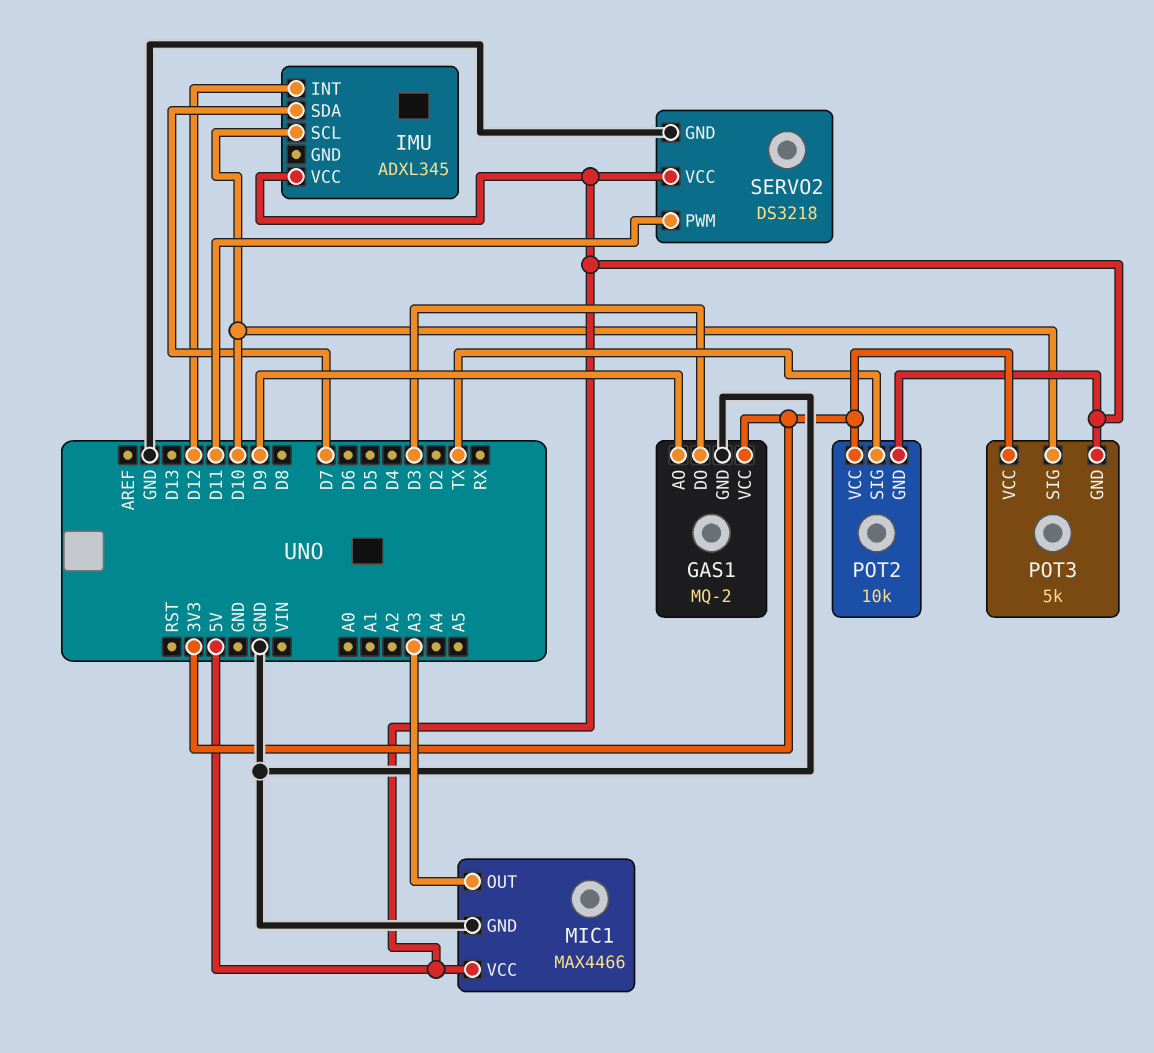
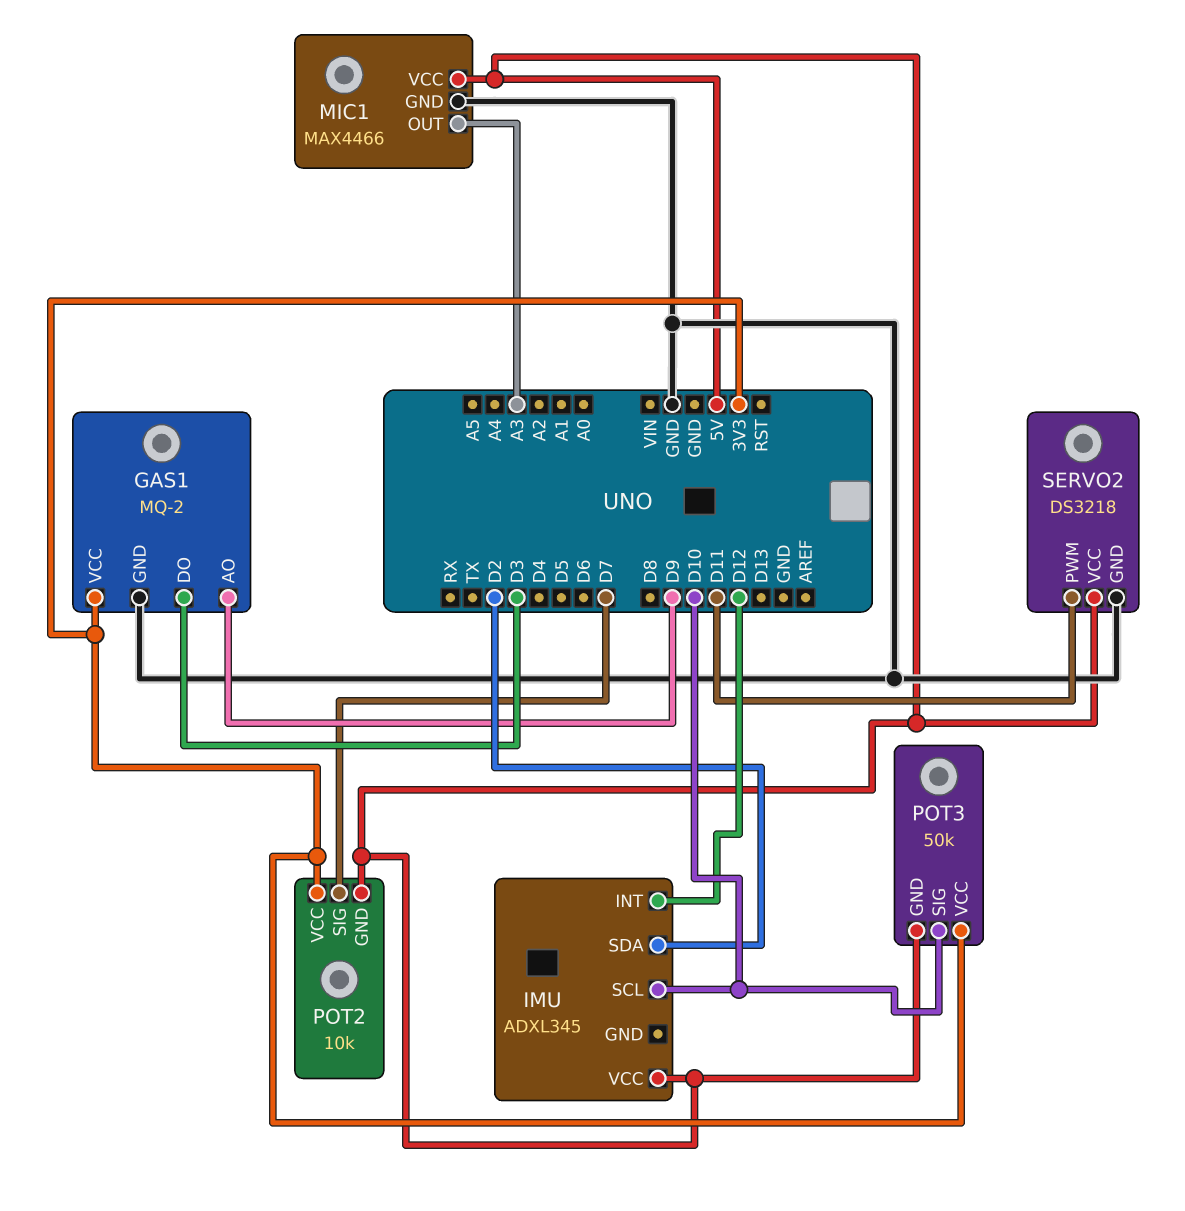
IMU pin SDA: D7 -> D2
POT2 pin SIG: TX -> D7
POT3: 5k -> 50k

